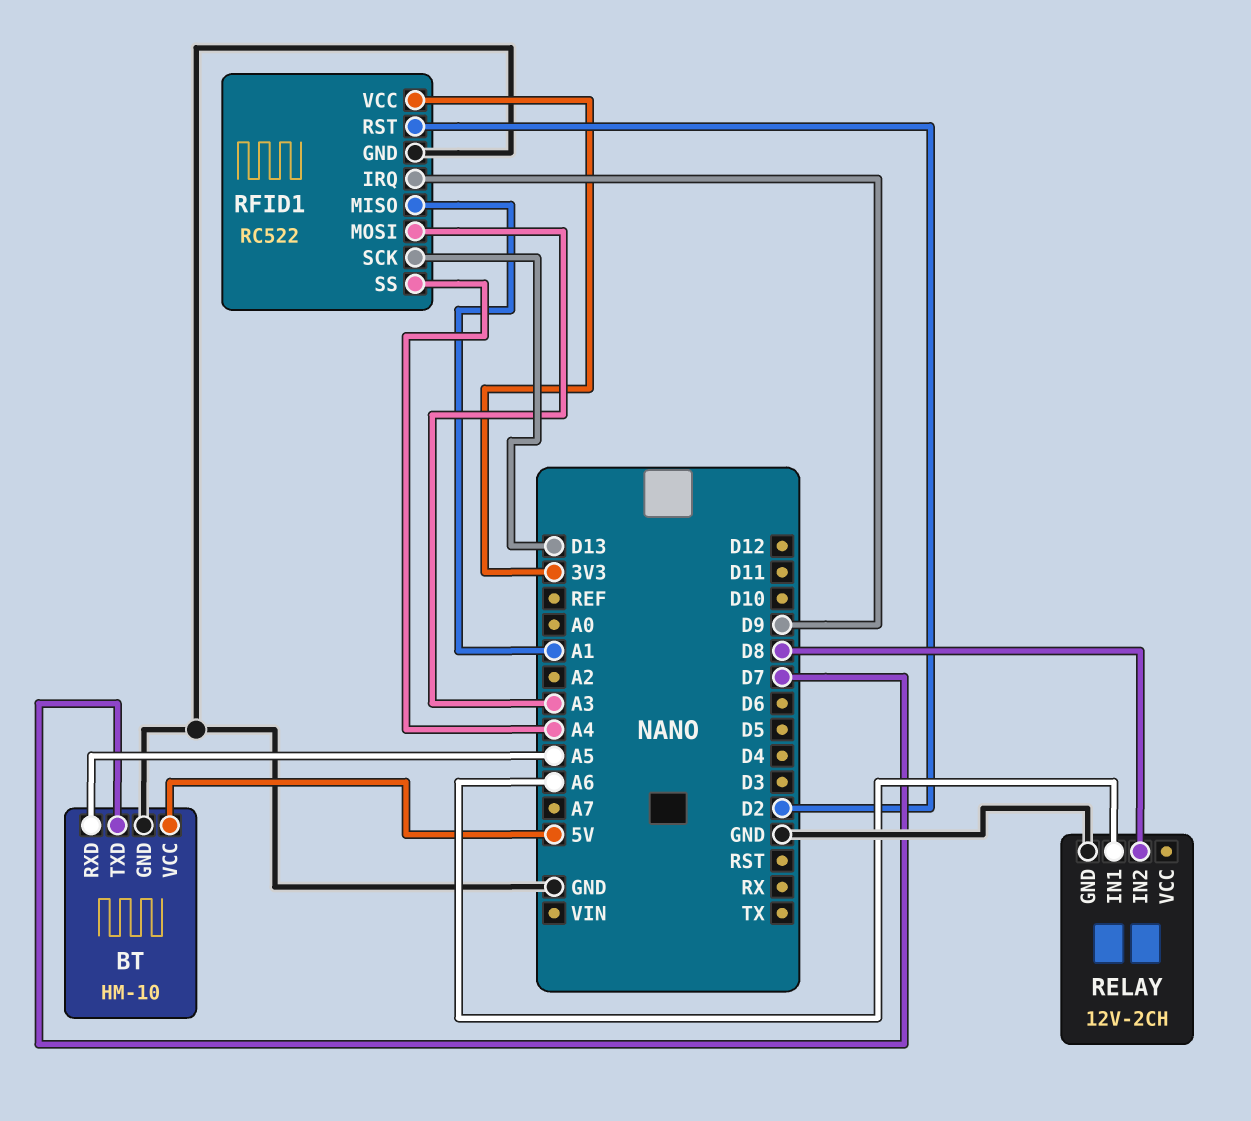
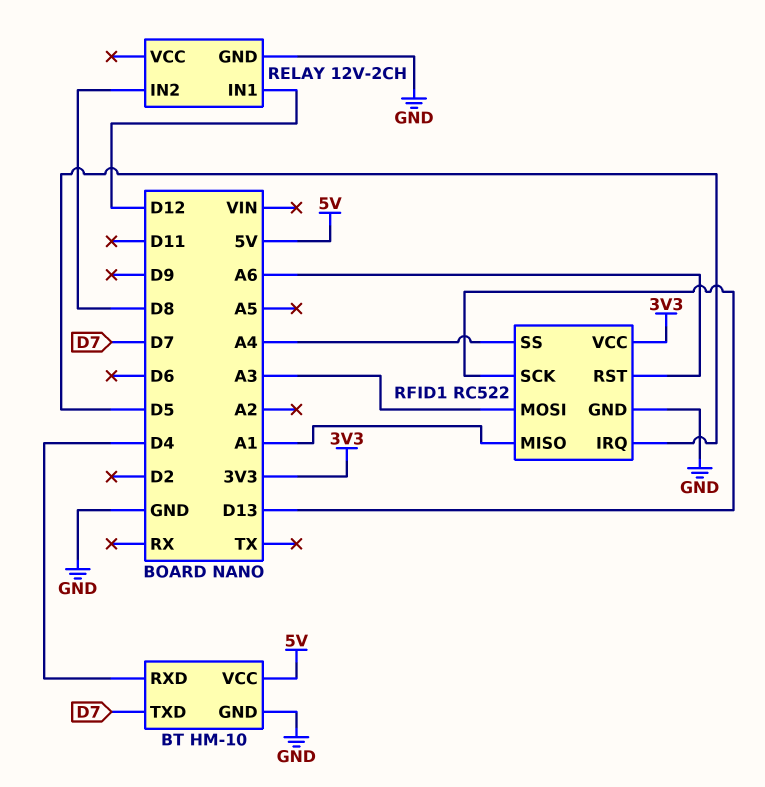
BT pin RXD: A5 -> D4
RELAY pin IN1: A6 -> D12
RFID1 pin IRQ: D9 -> D5
RFID1 pin RST: D2 -> A6

